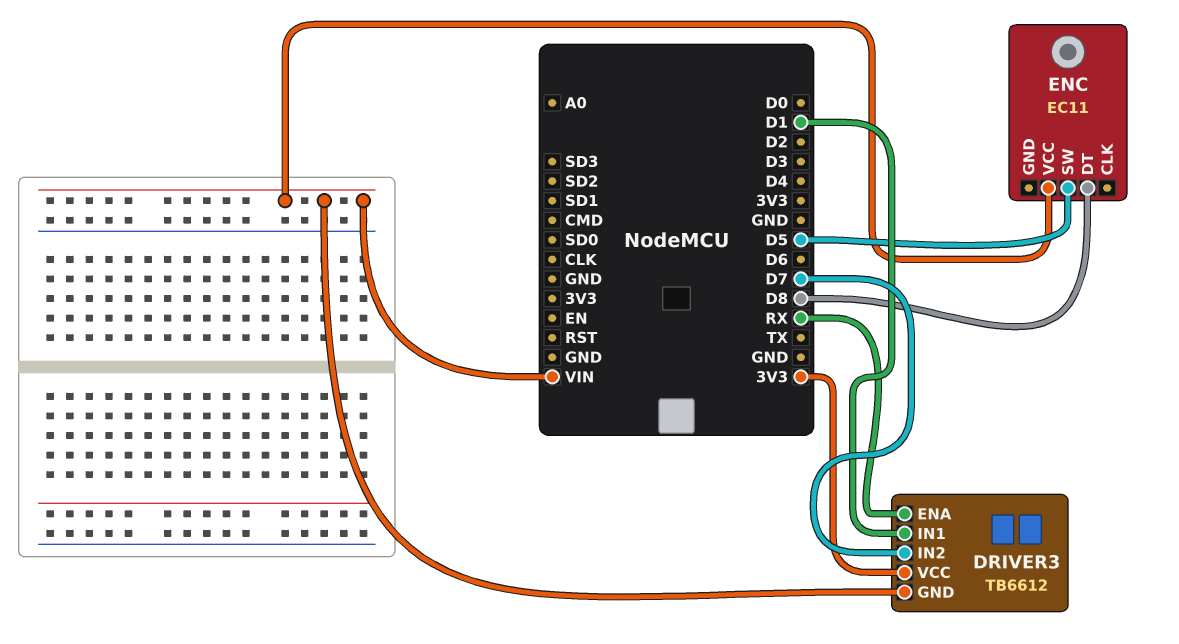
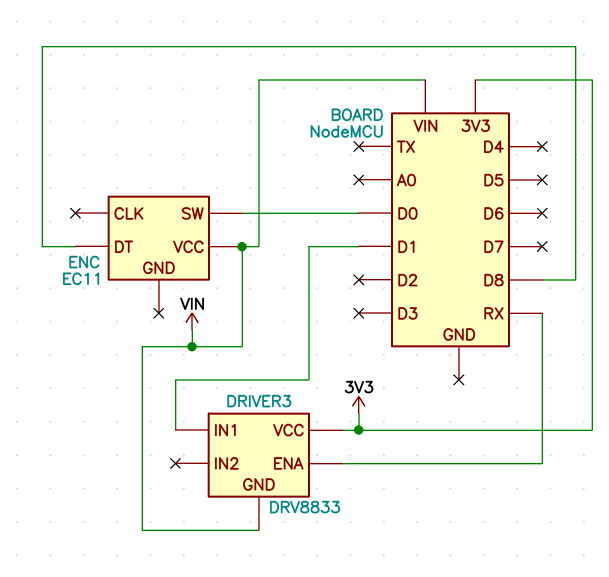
DRIVER3: TB6612 -> DRV8833
DRIVER3 pin IN2: D7 -> none
ENC pin SW: D5 -> D0

